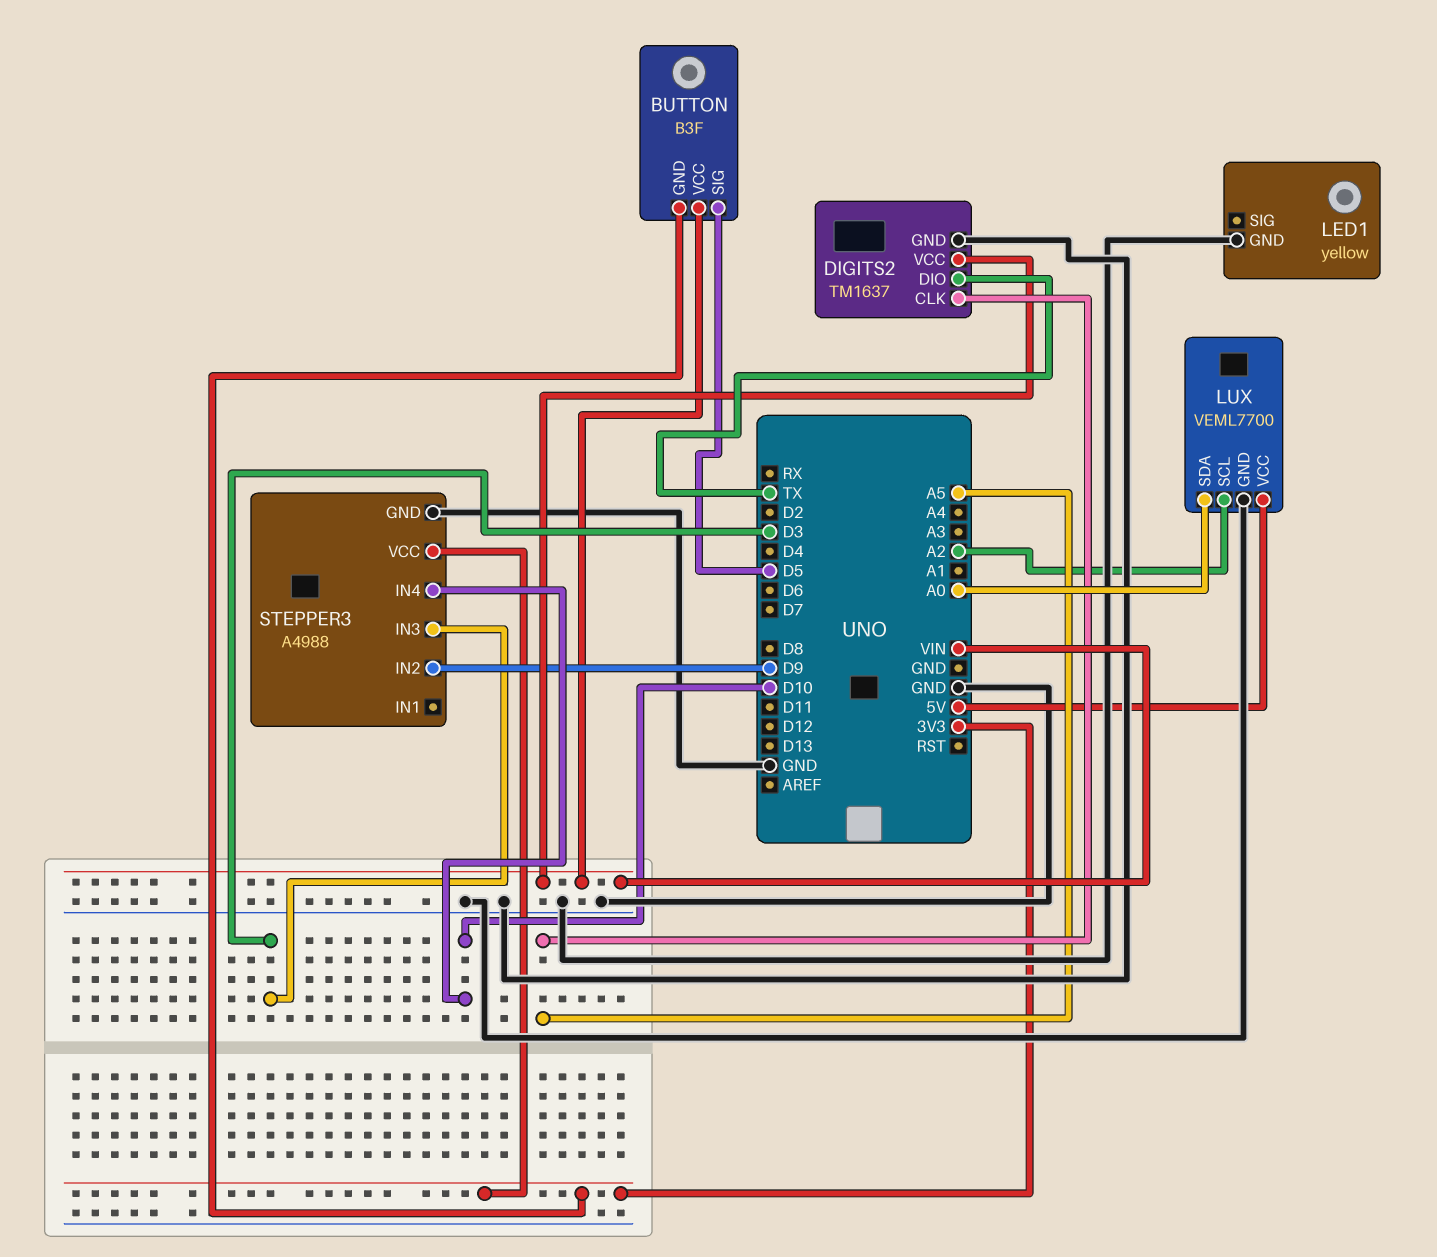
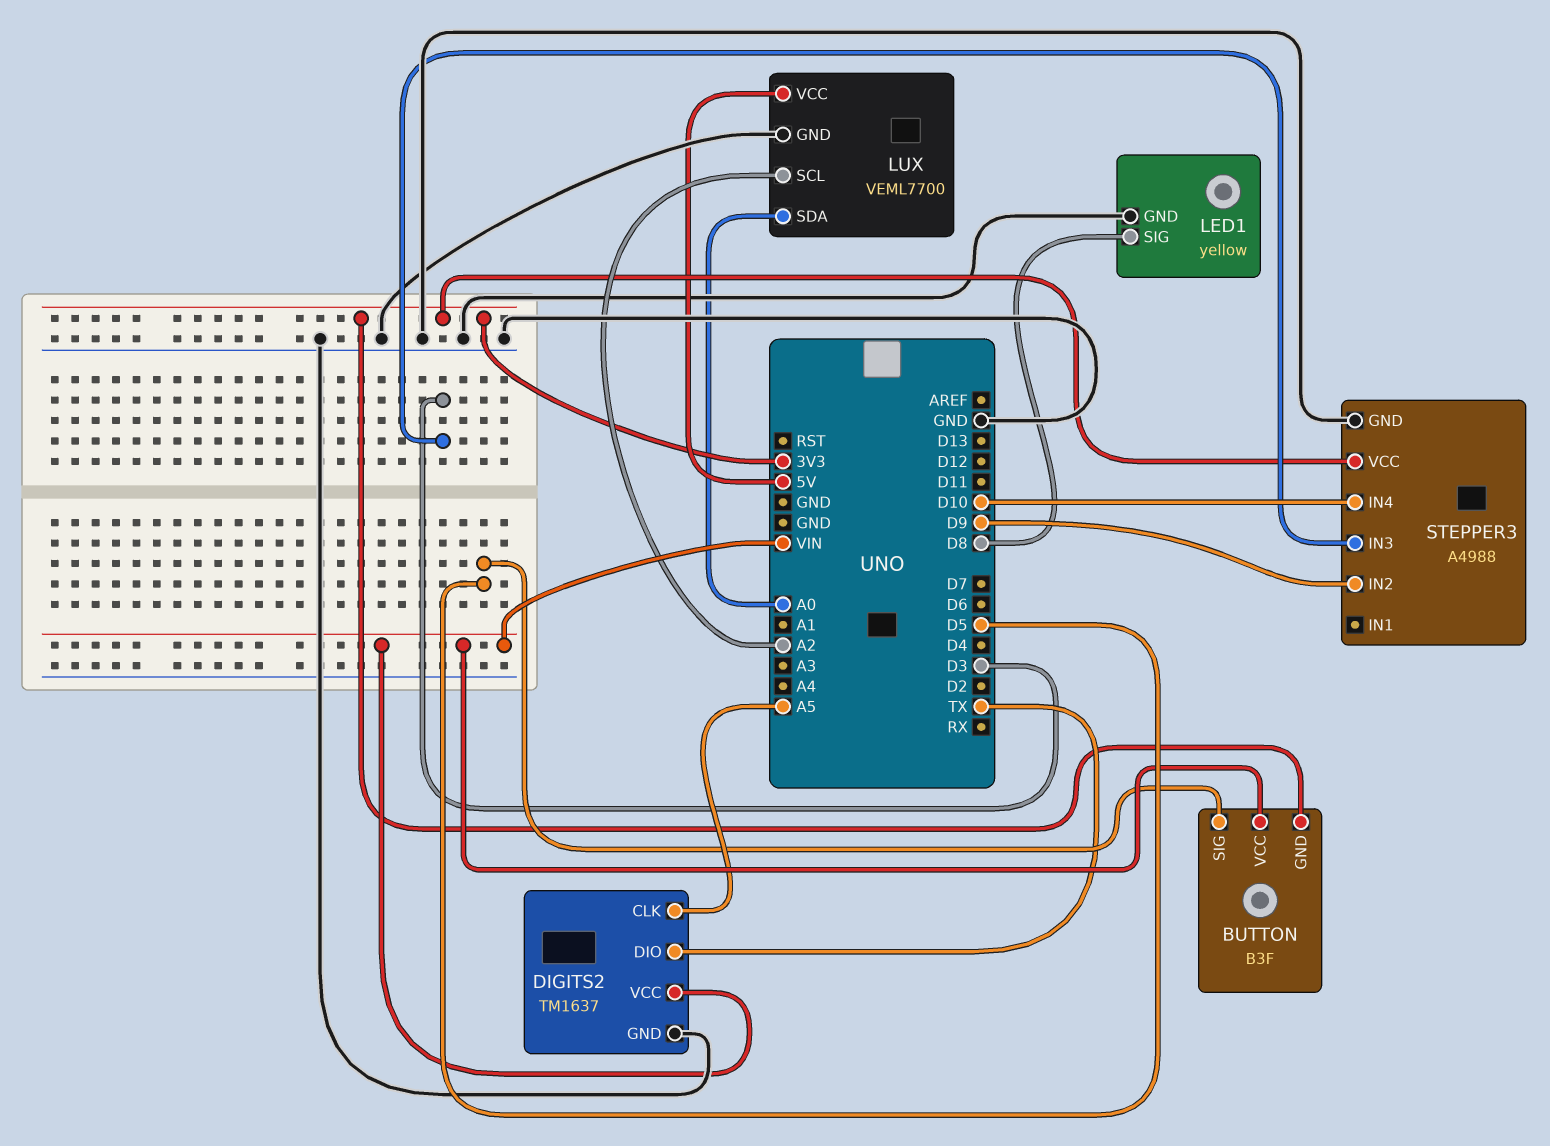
LED1 pin SIG: none -> D8

